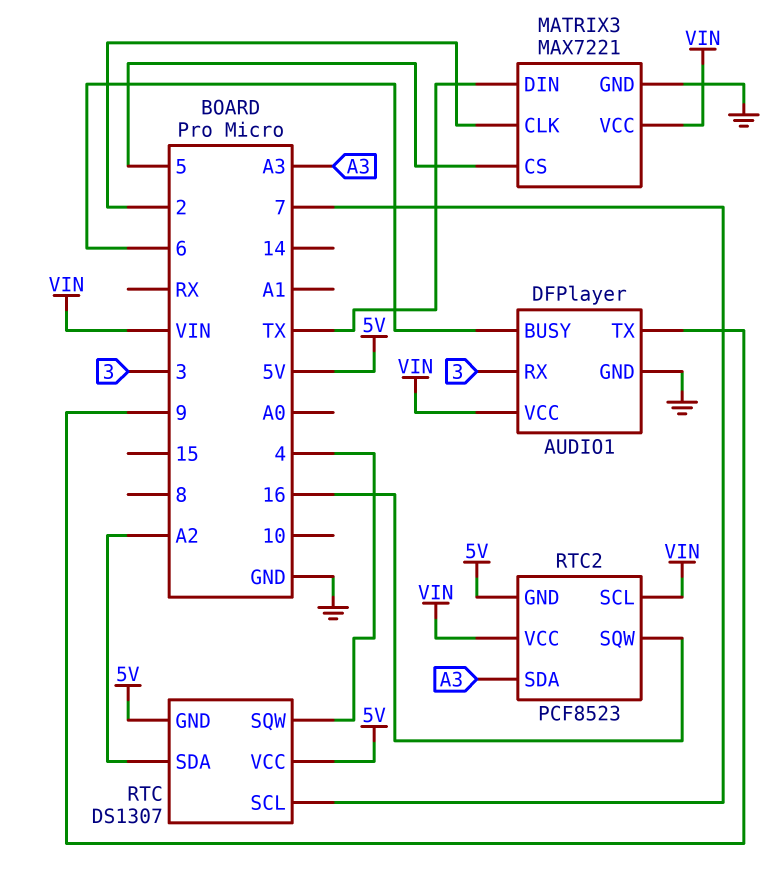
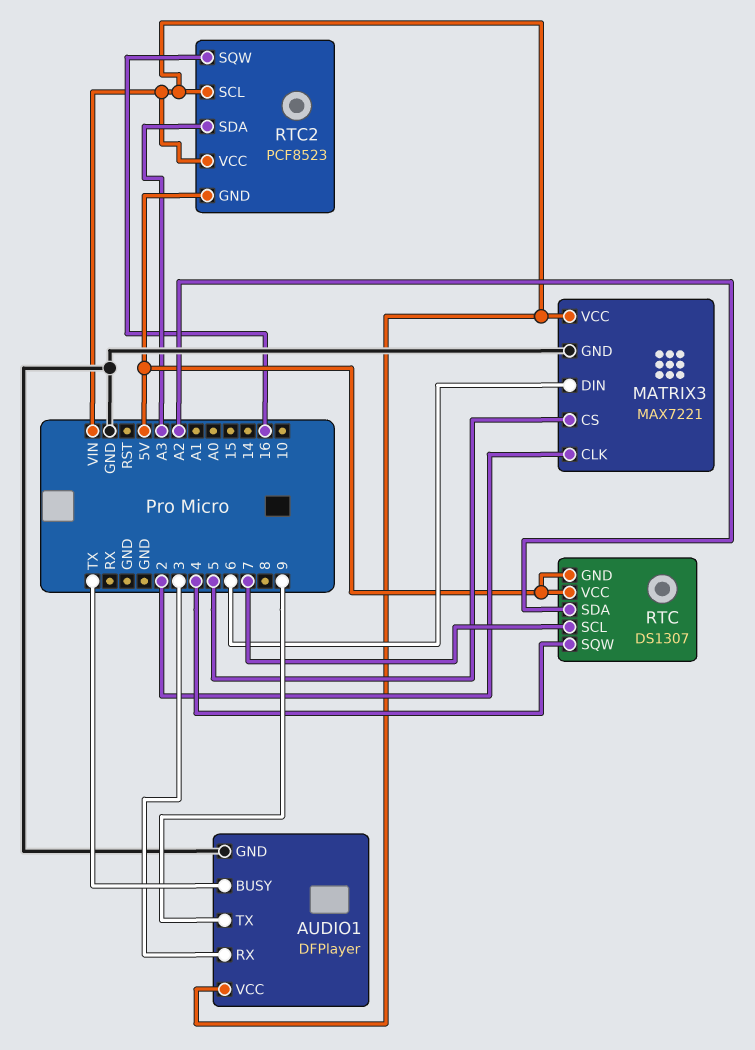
AUDIO1 pin BUSY: 6 -> TX
MATRIX3 pin DIN: TX -> 6

